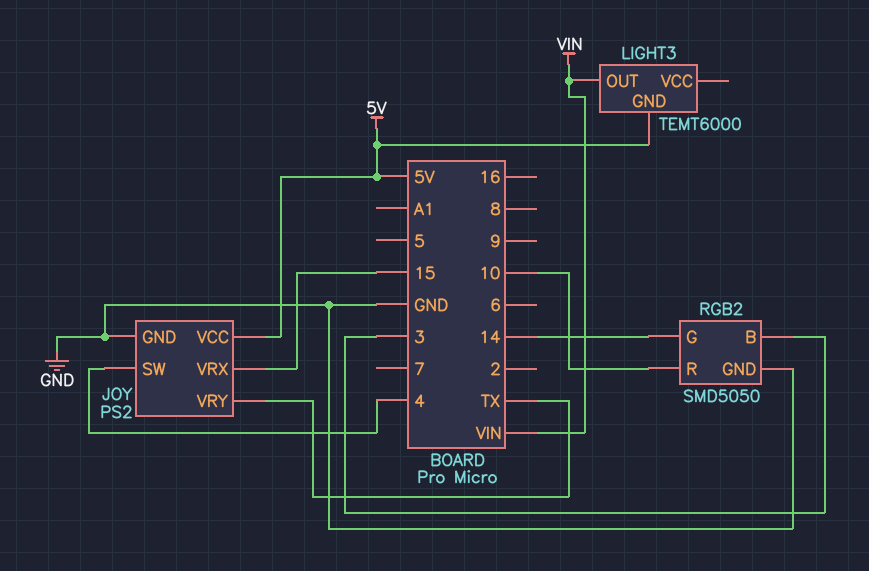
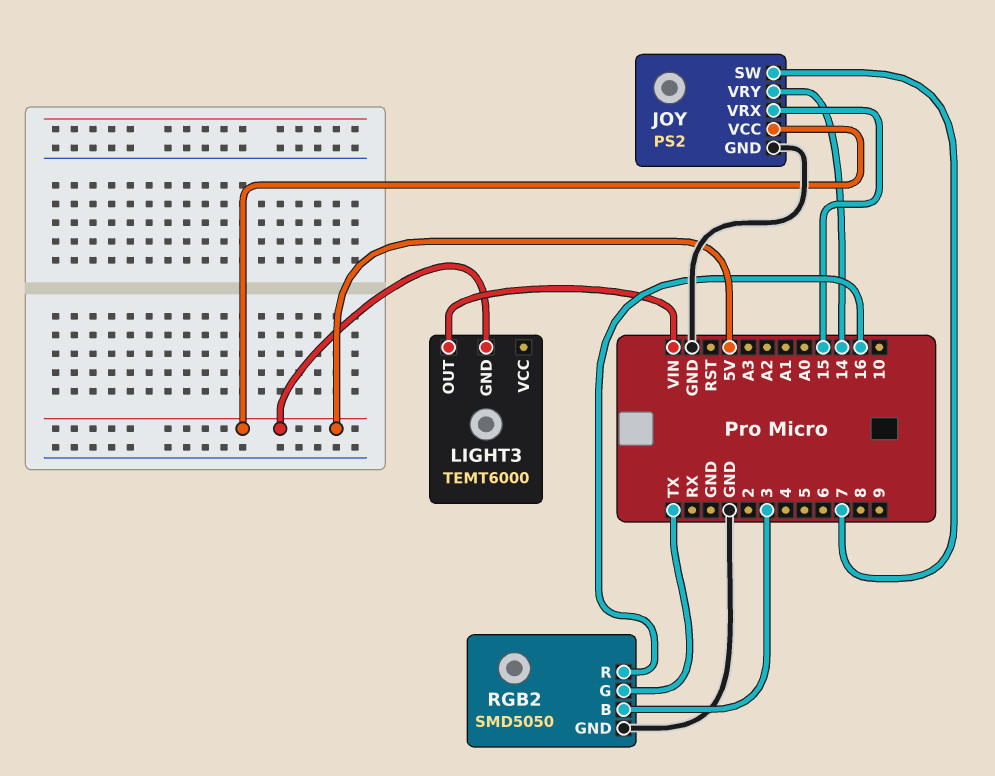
JOY pin SW: 4 -> 7
JOY pin VRY: TX -> 14
RGB2 pin G: 14 -> TX
RGB2 pin R: 10 -> 16

